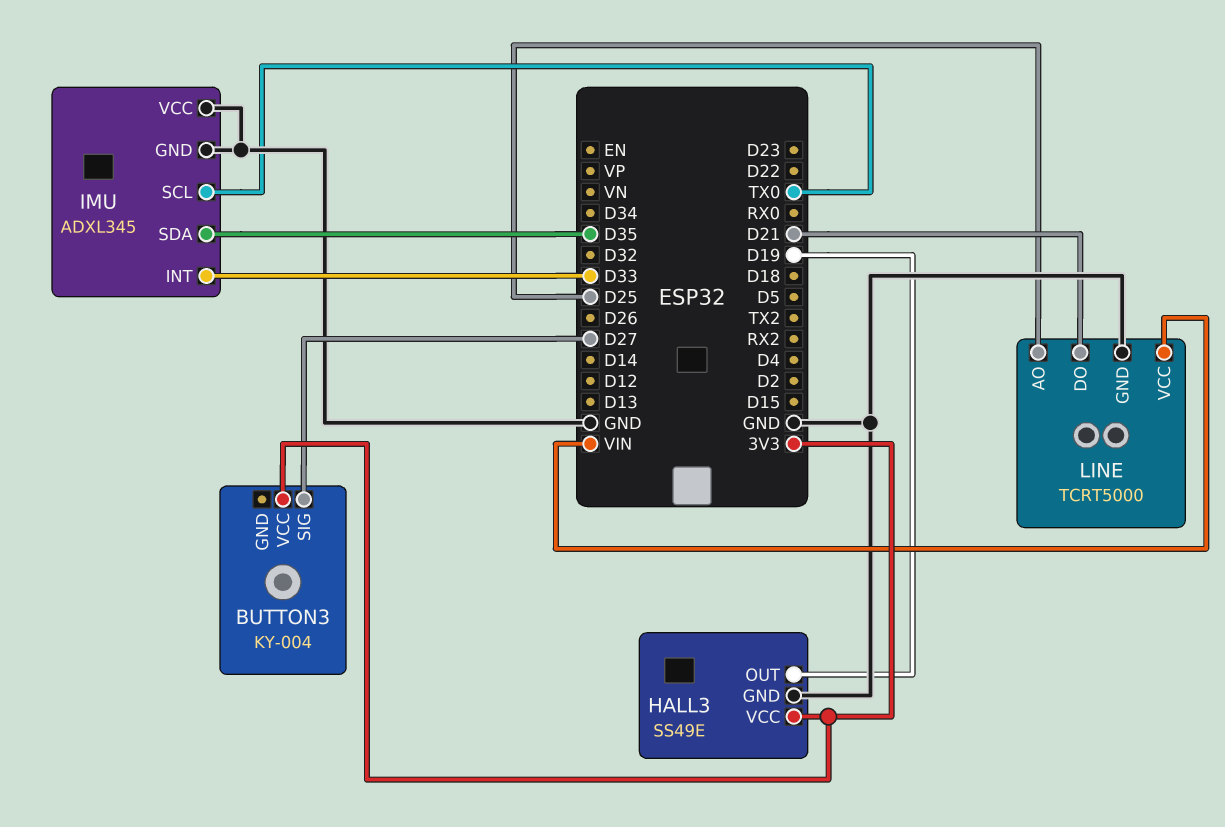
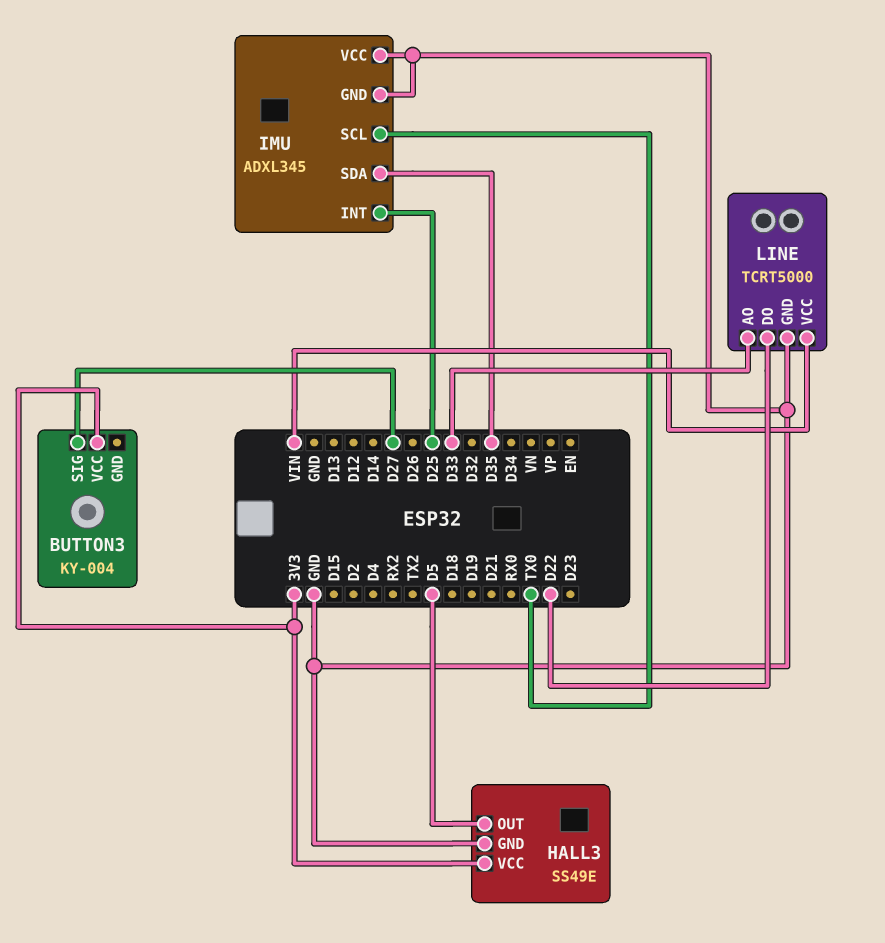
HALL3 pin OUT: D19 -> D5
IMU pin INT: D33 -> D25
LINE pin AO: D25 -> D33
LINE pin DO: D21 -> D22

